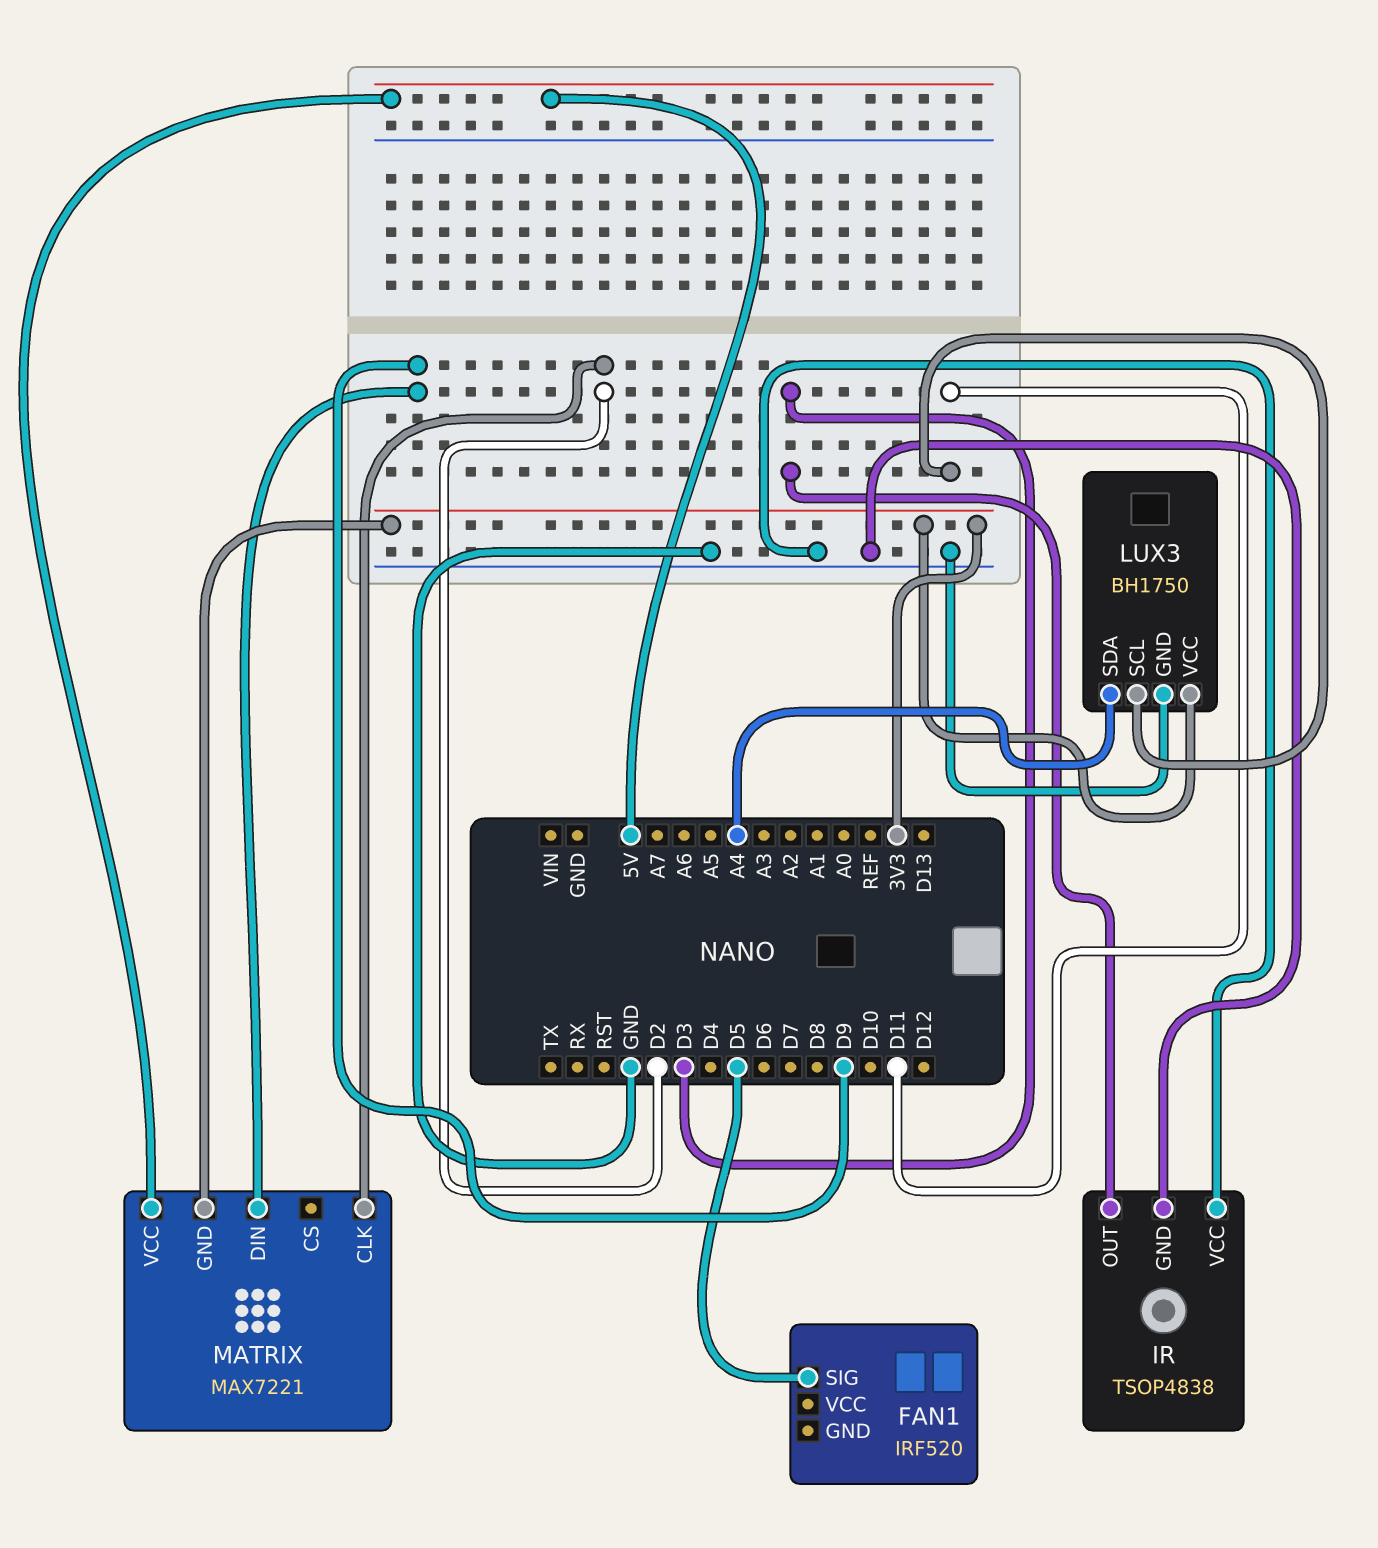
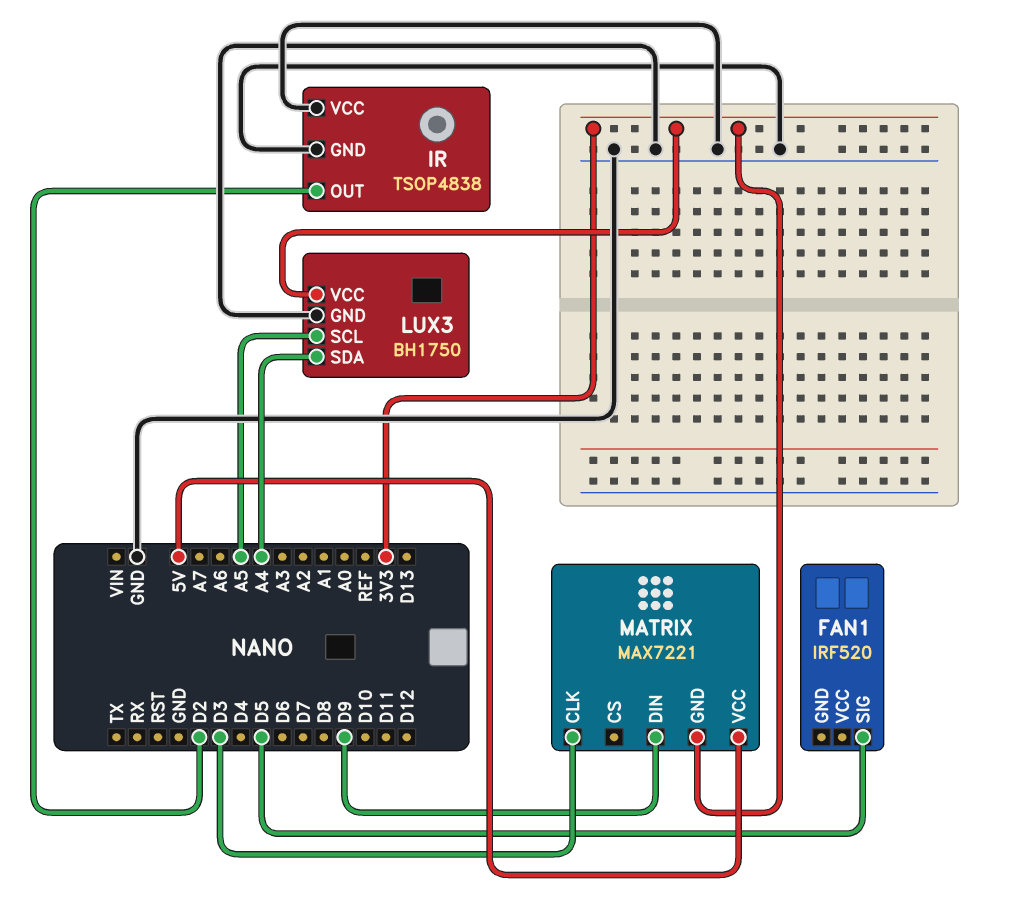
IR pin OUT: D3 -> D2
LUX3 pin SCL: D11 -> A5
MATRIX pin CLK: D2 -> D3

